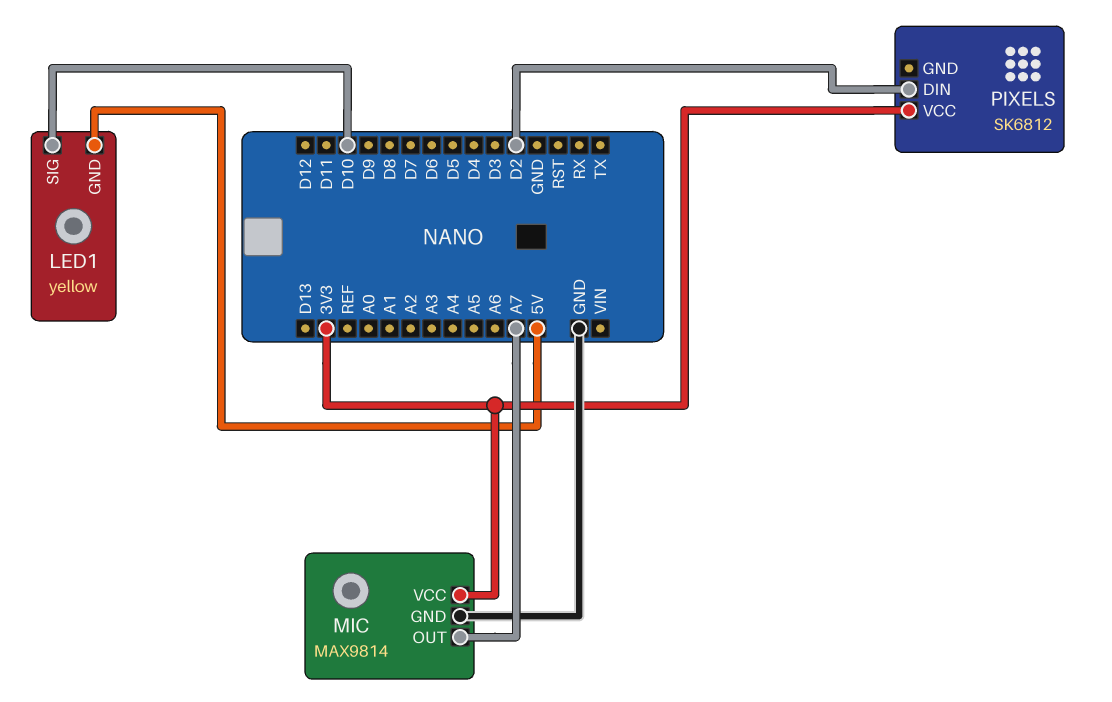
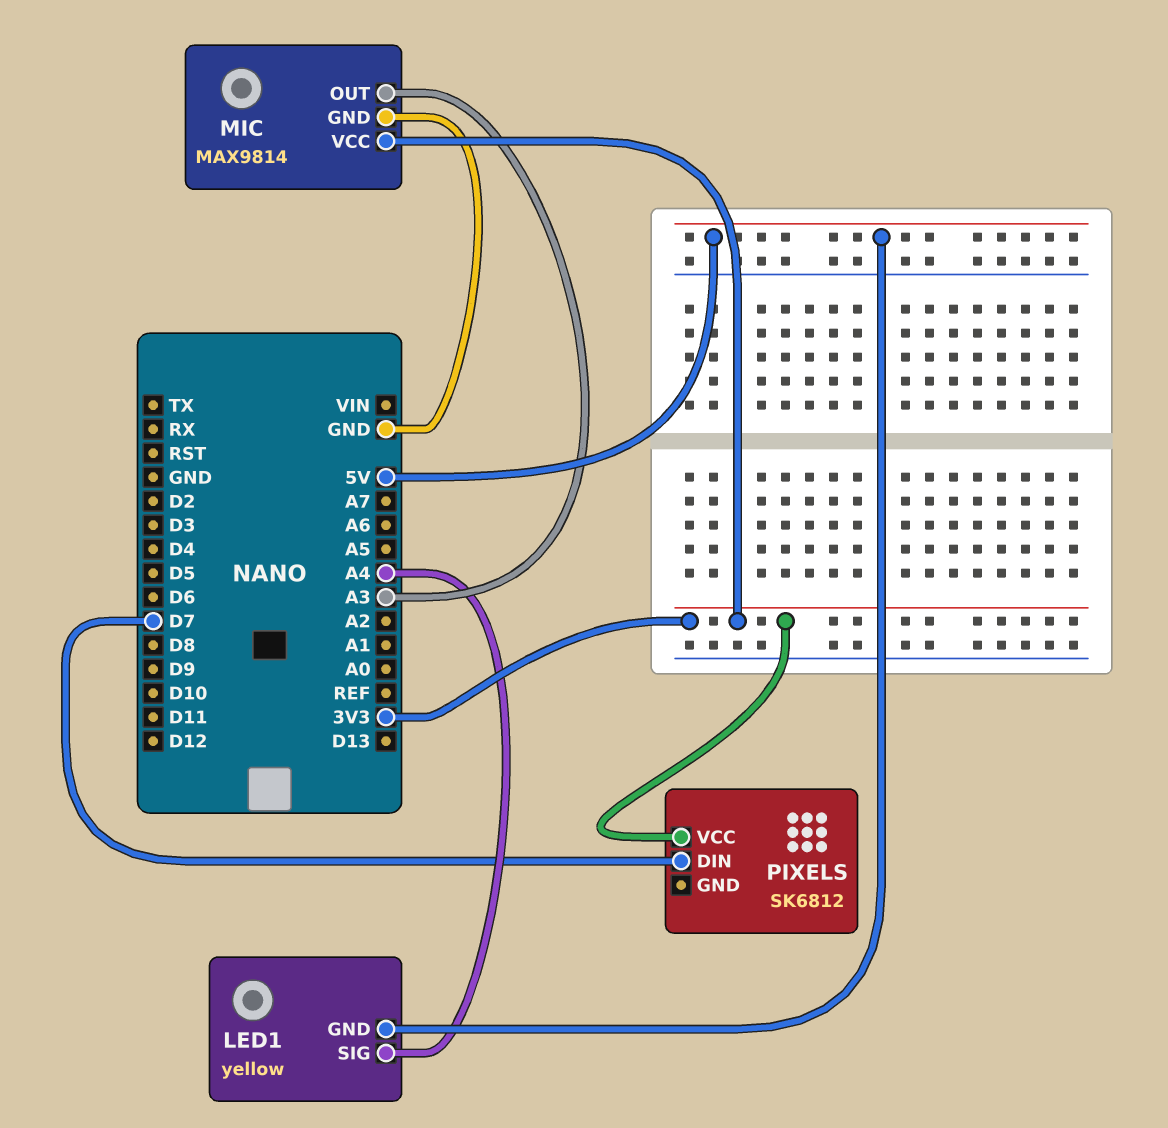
LED1 pin SIG: D10 -> A4
MIC pin OUT: A7 -> A3
PIXELS pin DIN: D2 -> D7

